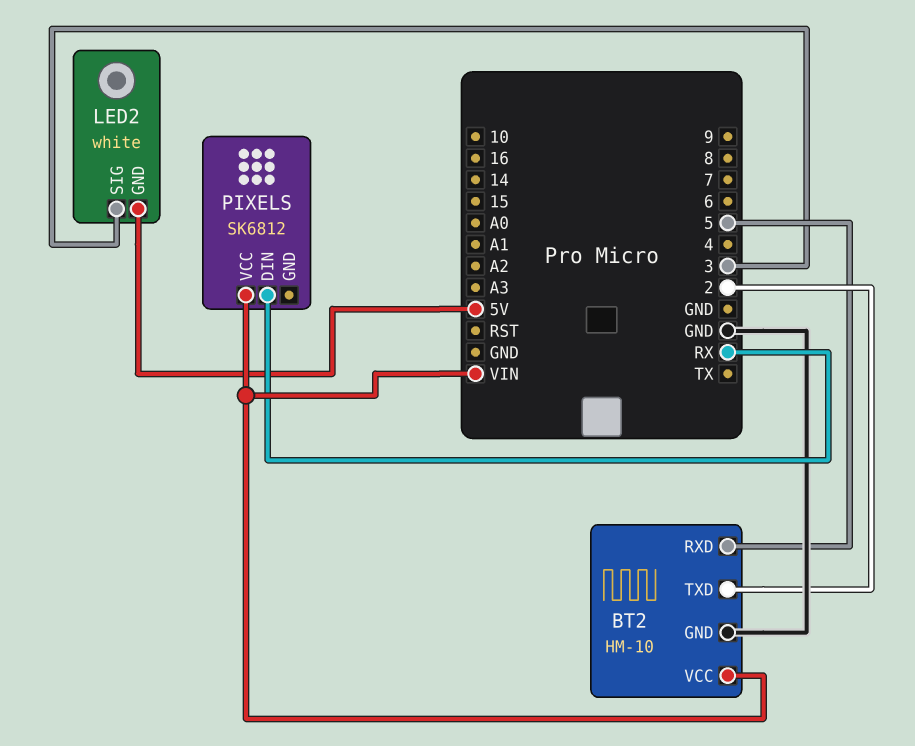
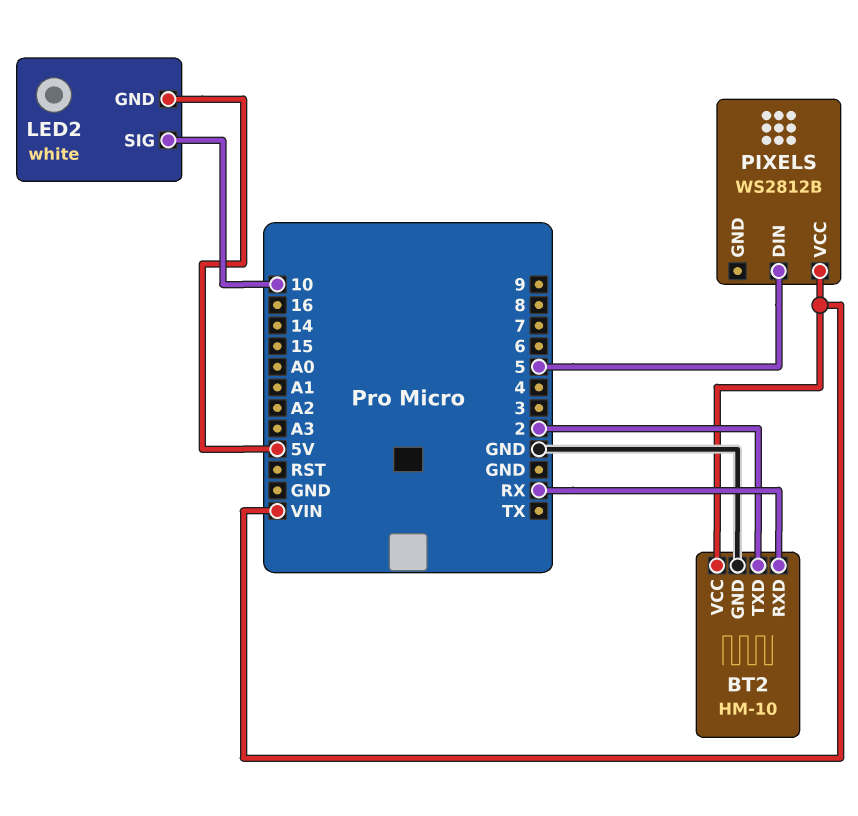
BT2 pin RXD: 5 -> RX
LED2 pin SIG: 3 -> 10
PIXELS: SK6812 -> WS2812B
PIXELS pin DIN: RX -> 5

